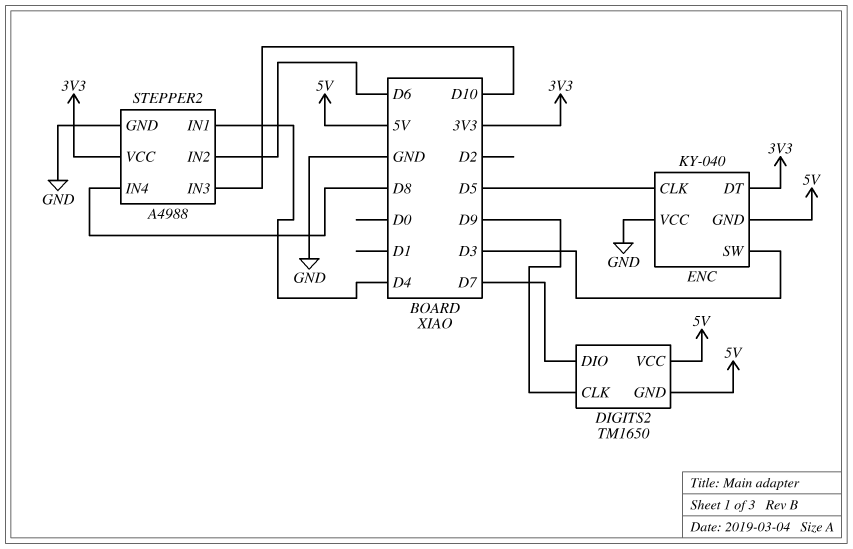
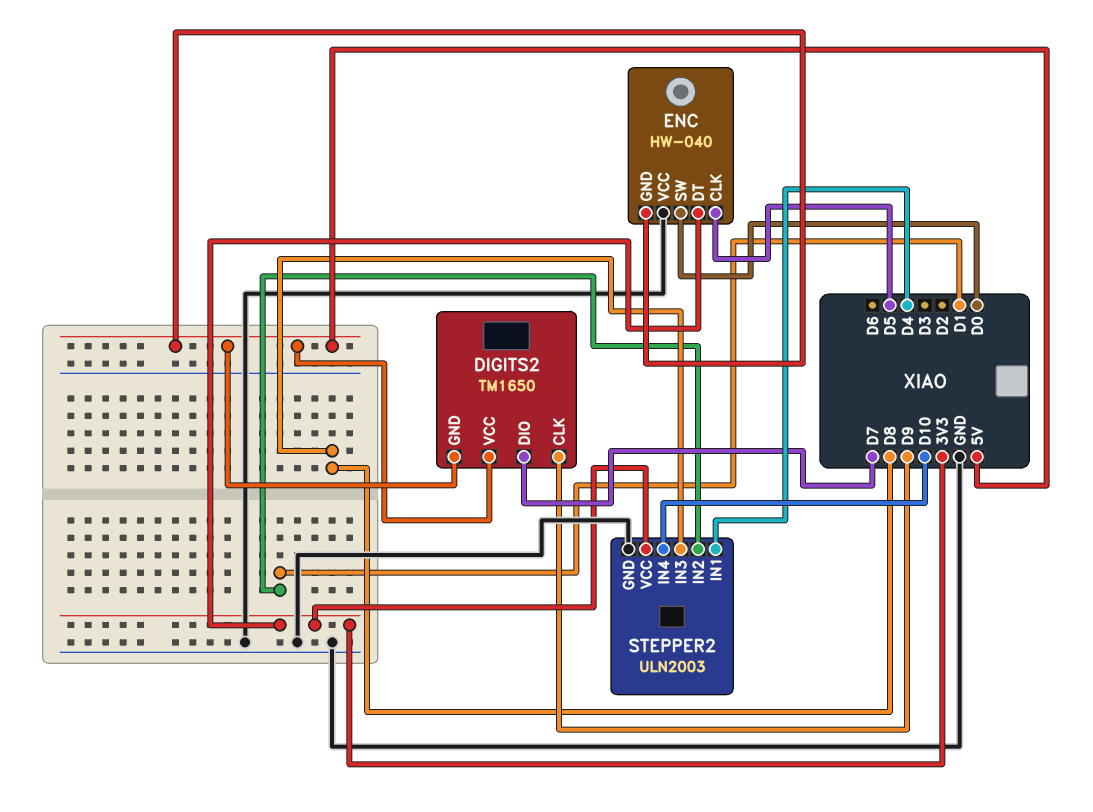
ENC: KY-040 -> HW-040
ENC pin SW: D3 -> D0
STEPPER2: A4988 -> ULN2003
STEPPER2 pin IN2: D6 -> D1
STEPPER2 pin IN3: D10 -> D8
STEPPER2 pin IN4: D8 -> D10

